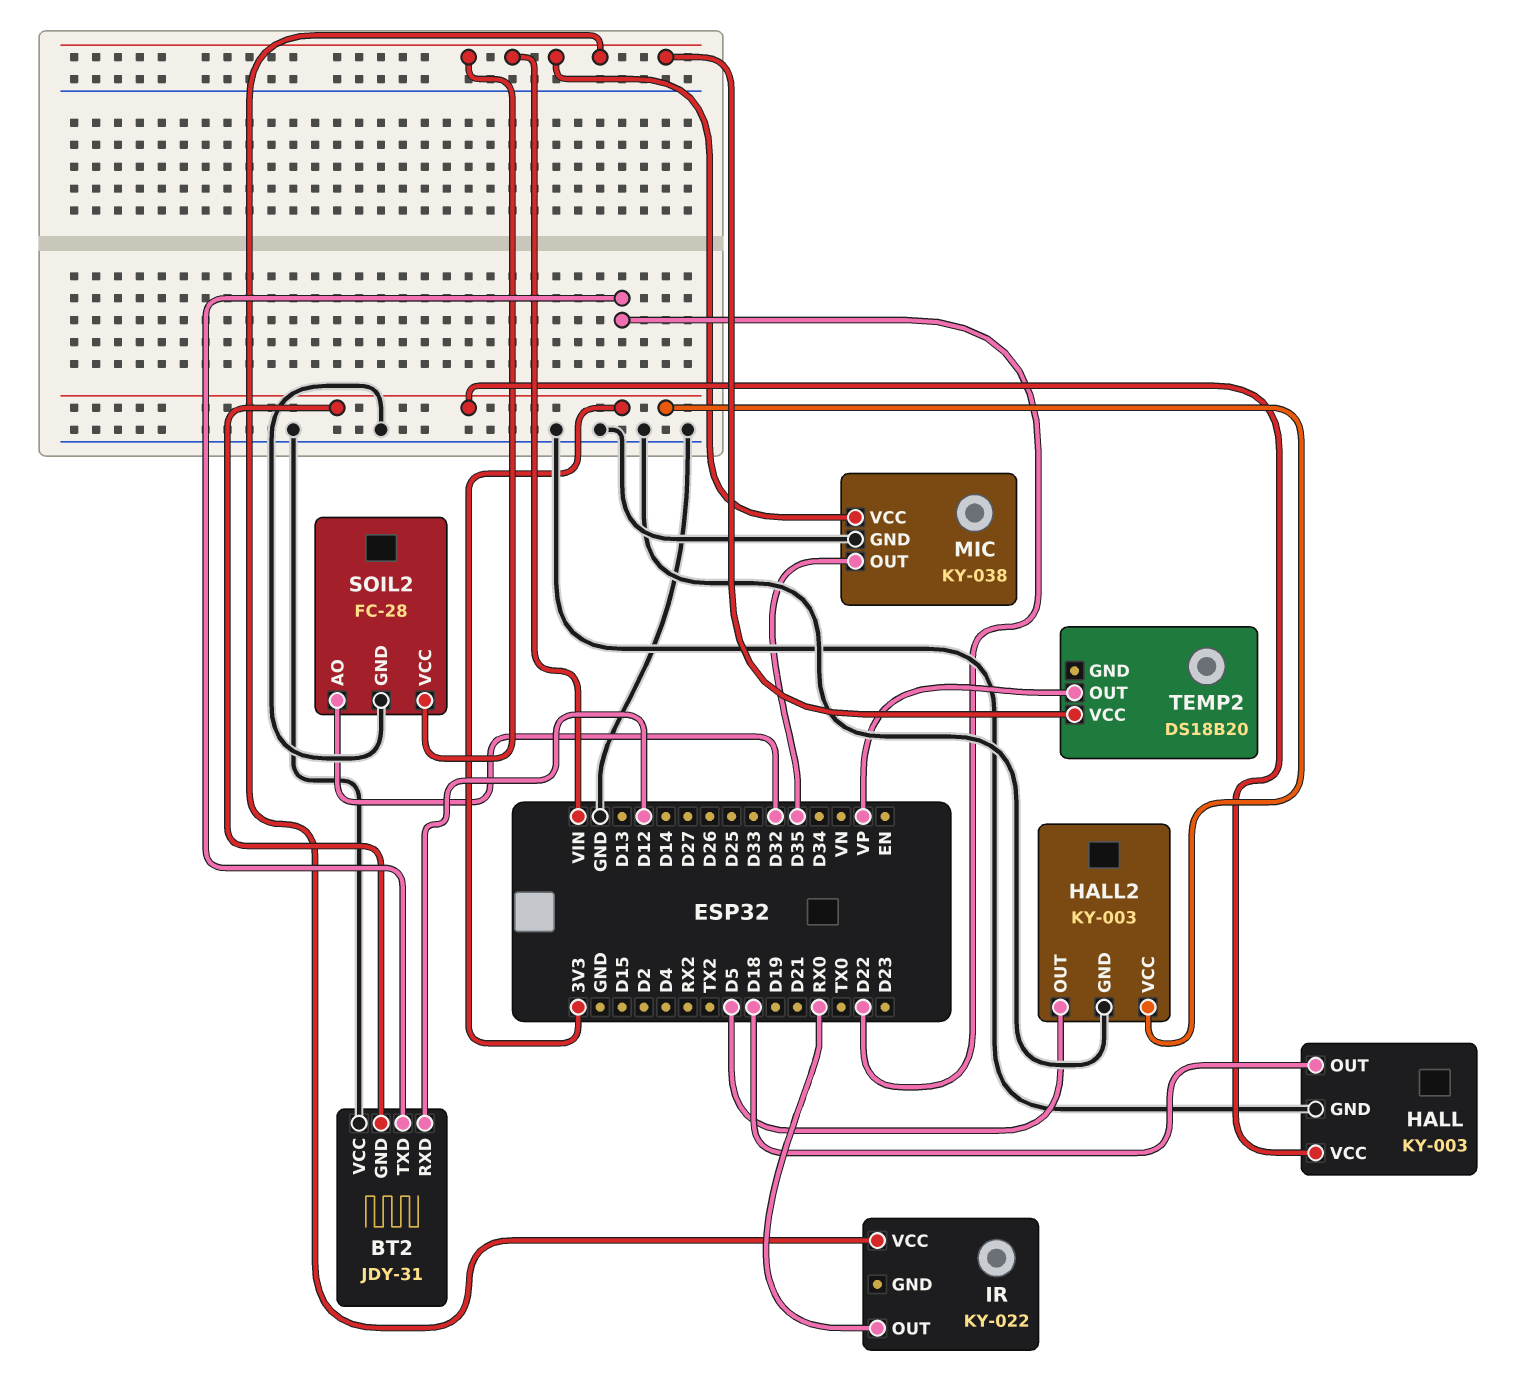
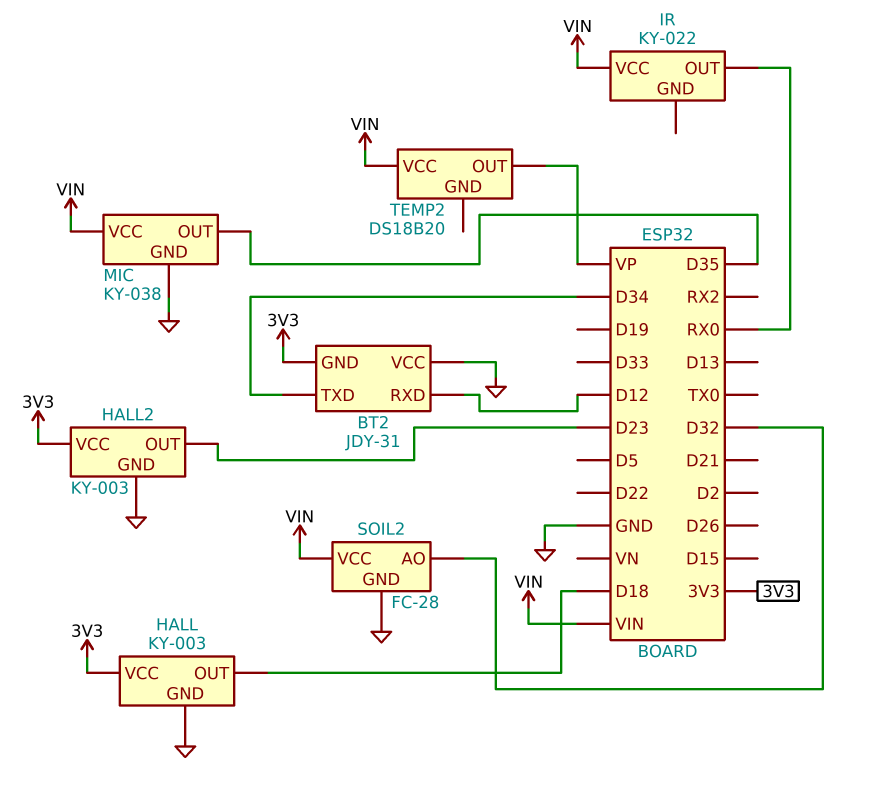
BT2 pin TXD: D22 -> D34
HALL2 pin OUT: D5 -> D23

